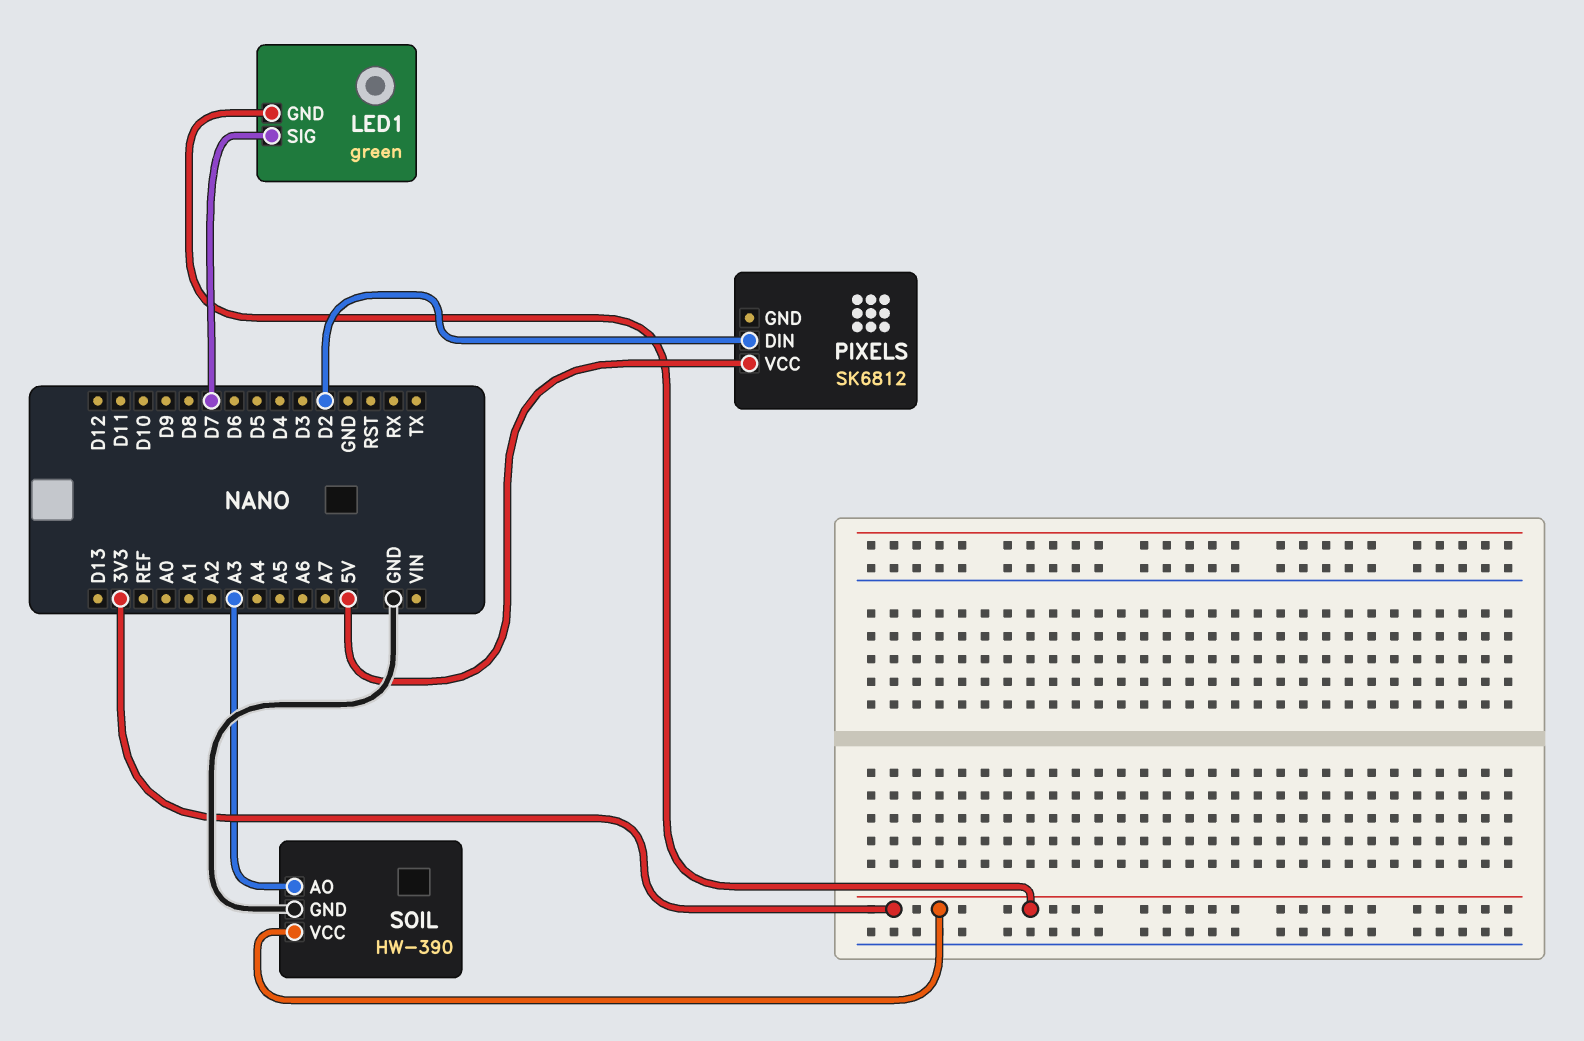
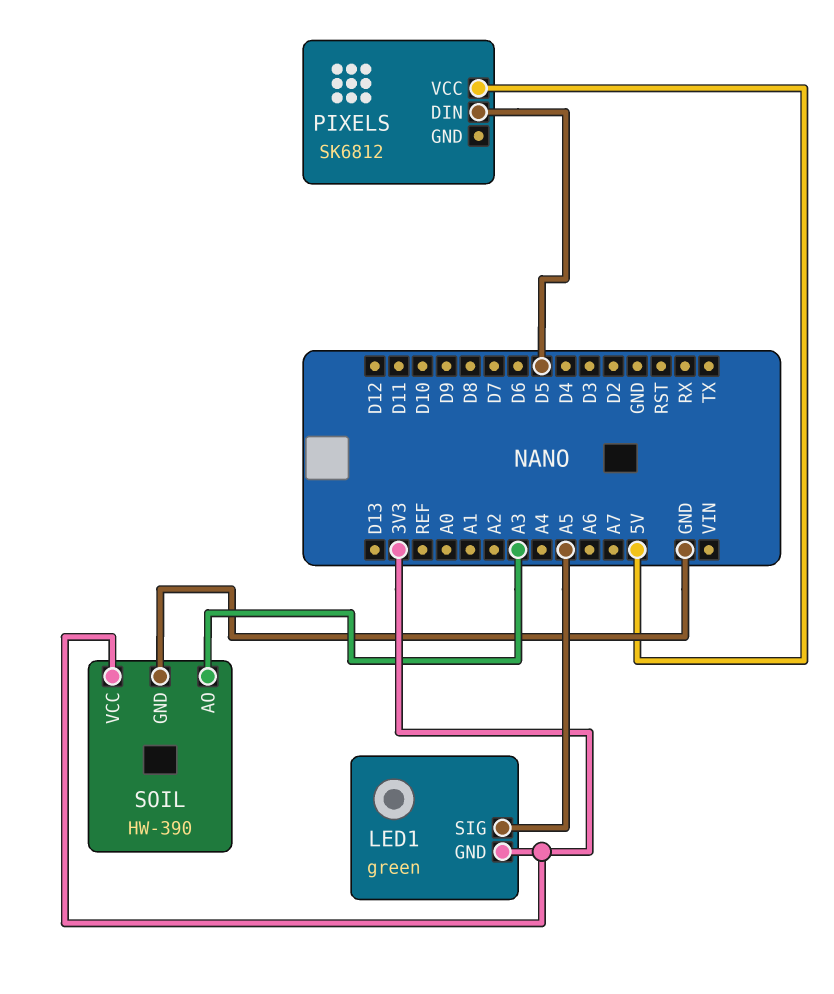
LED1 pin SIG: D7 -> A5
PIXELS pin DIN: D2 -> D5

